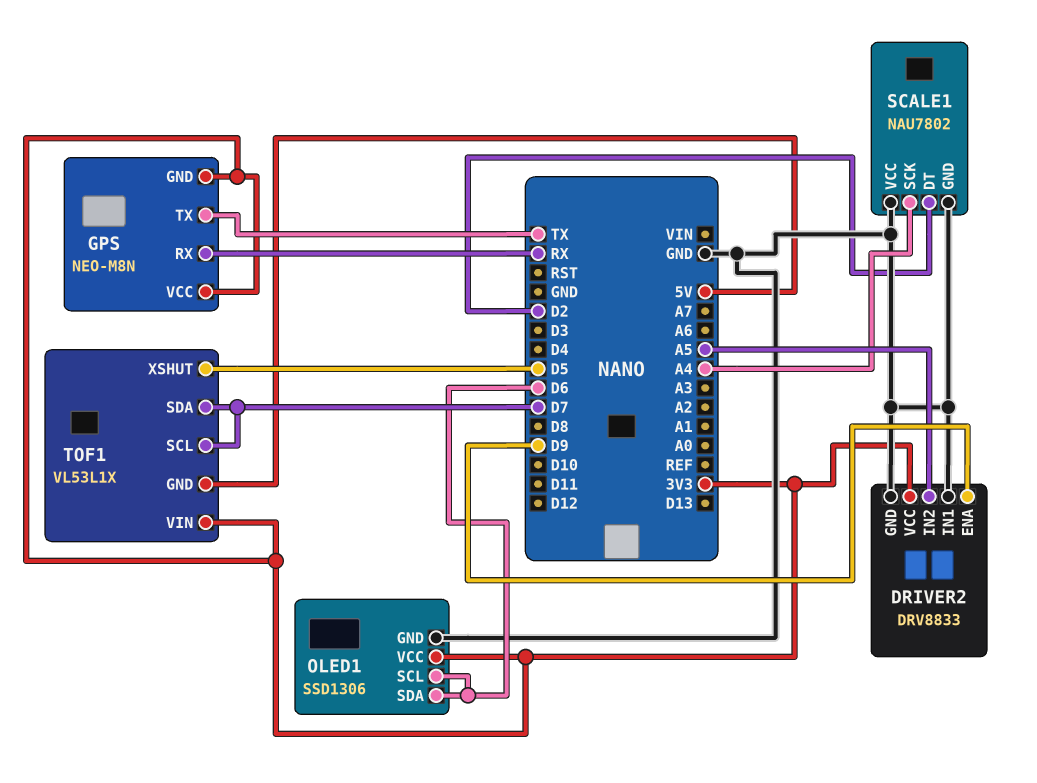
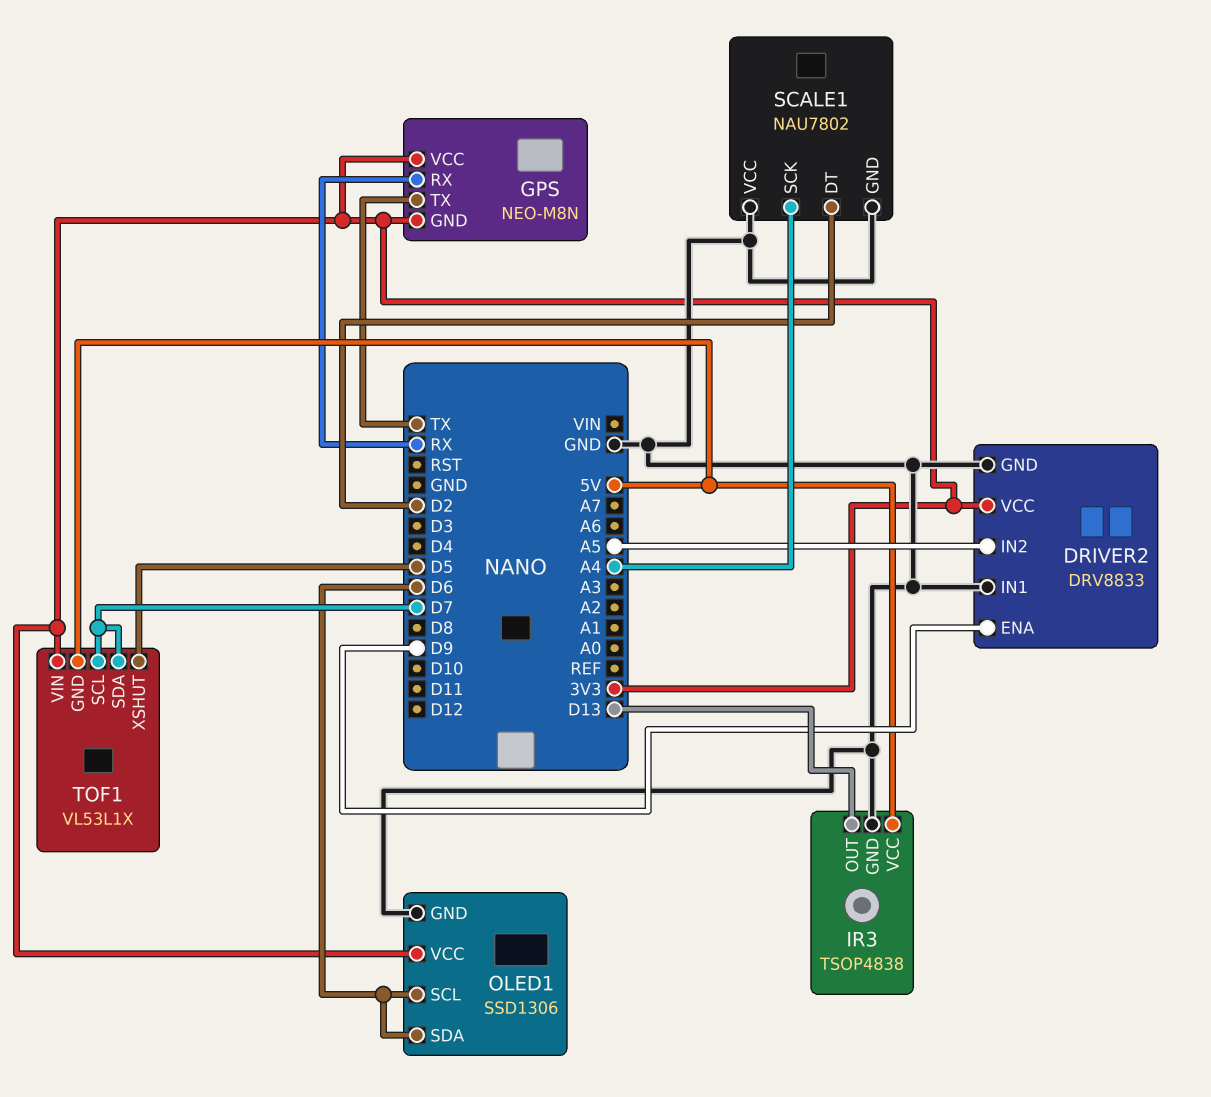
IR3: none -> TSOP4838
IR3 pin GND: none -> GND
IR3 pin OUT: none -> D13
IR3 pin VCC: none -> 5V

